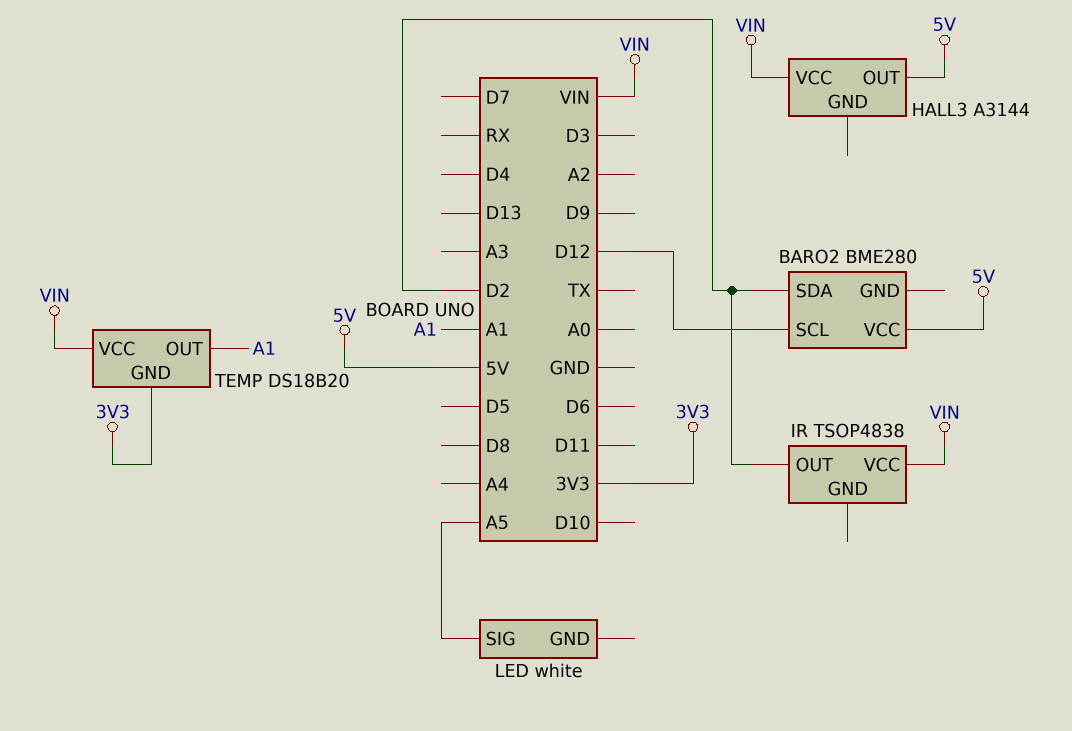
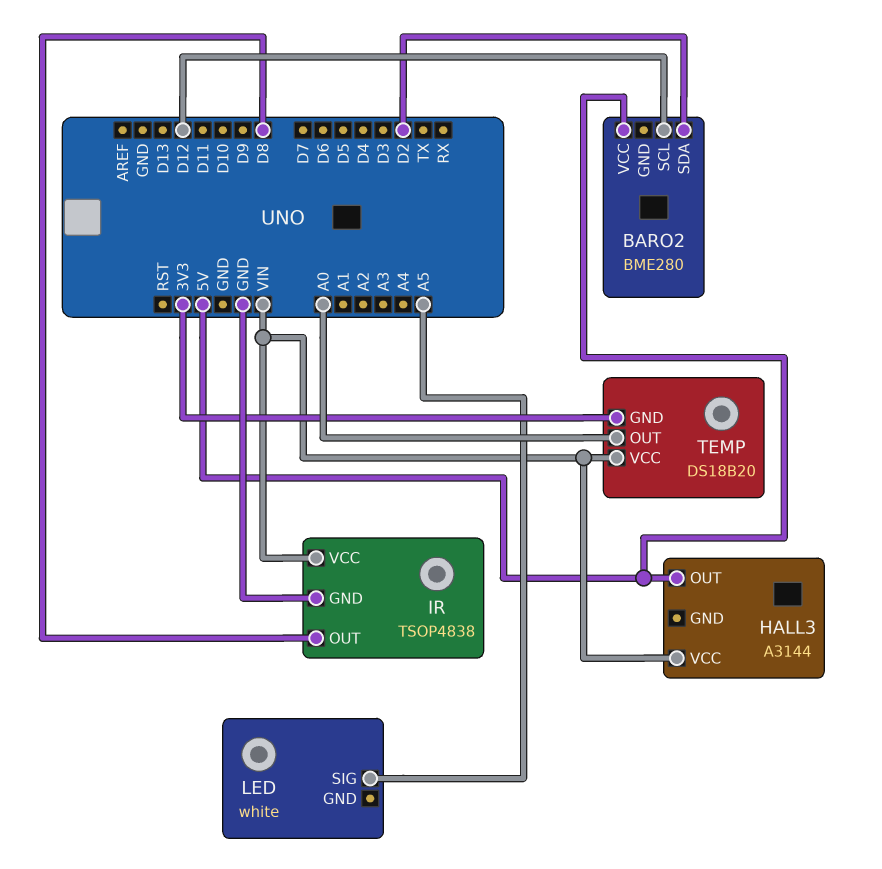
IR pin GND: none -> GND
IR pin OUT: D2 -> D8
TEMP pin OUT: A1 -> A0

